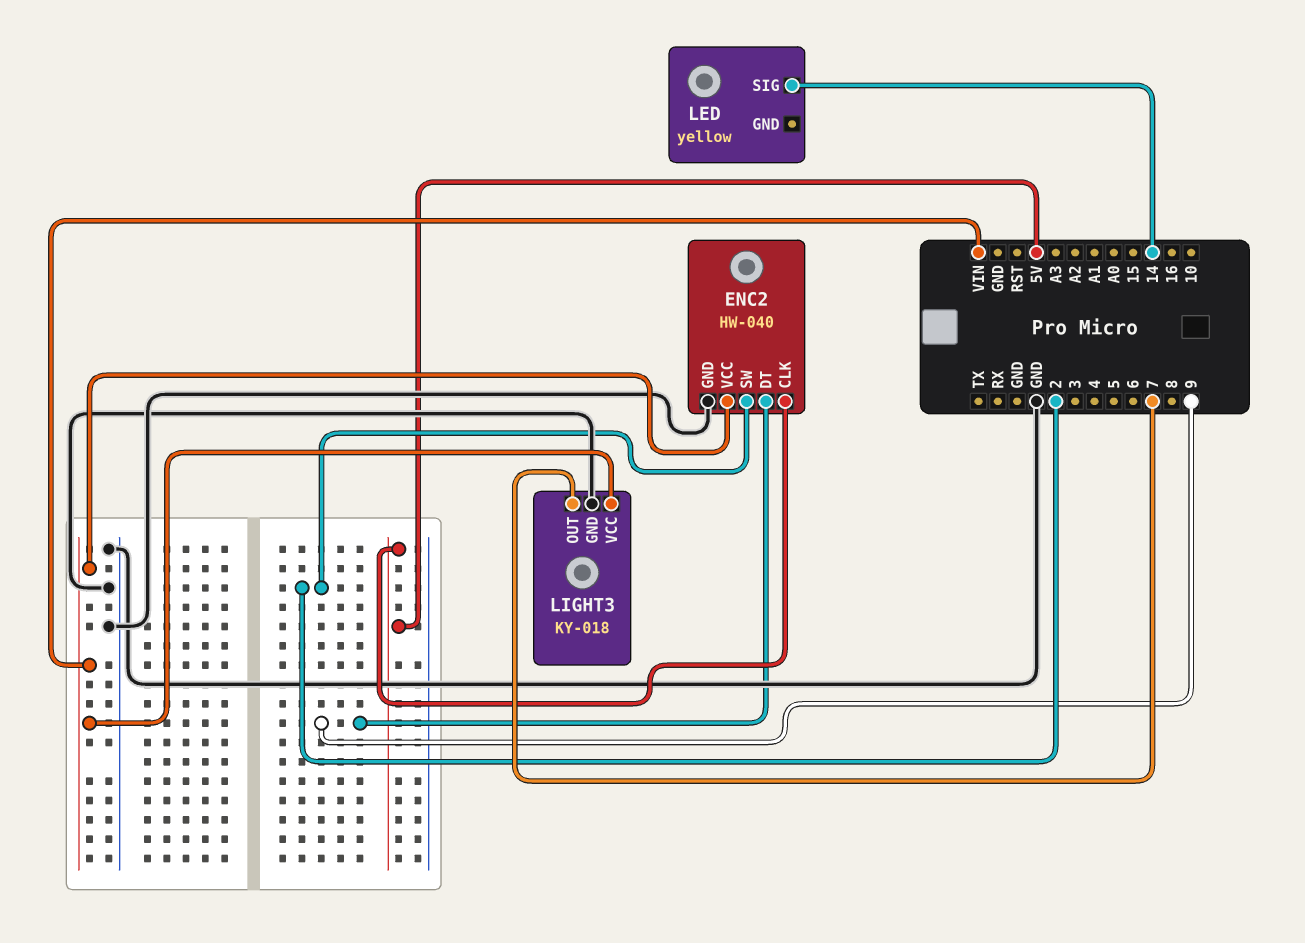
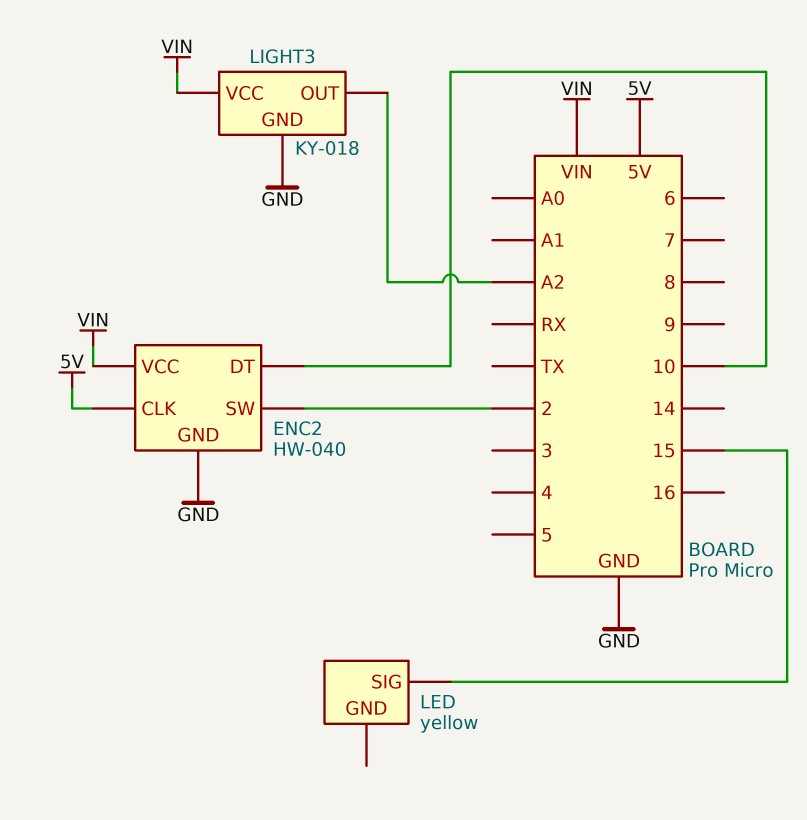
ENC2 pin DT: 9 -> 10
LED pin SIG: 14 -> 15
LIGHT3 pin OUT: 7 -> A2

